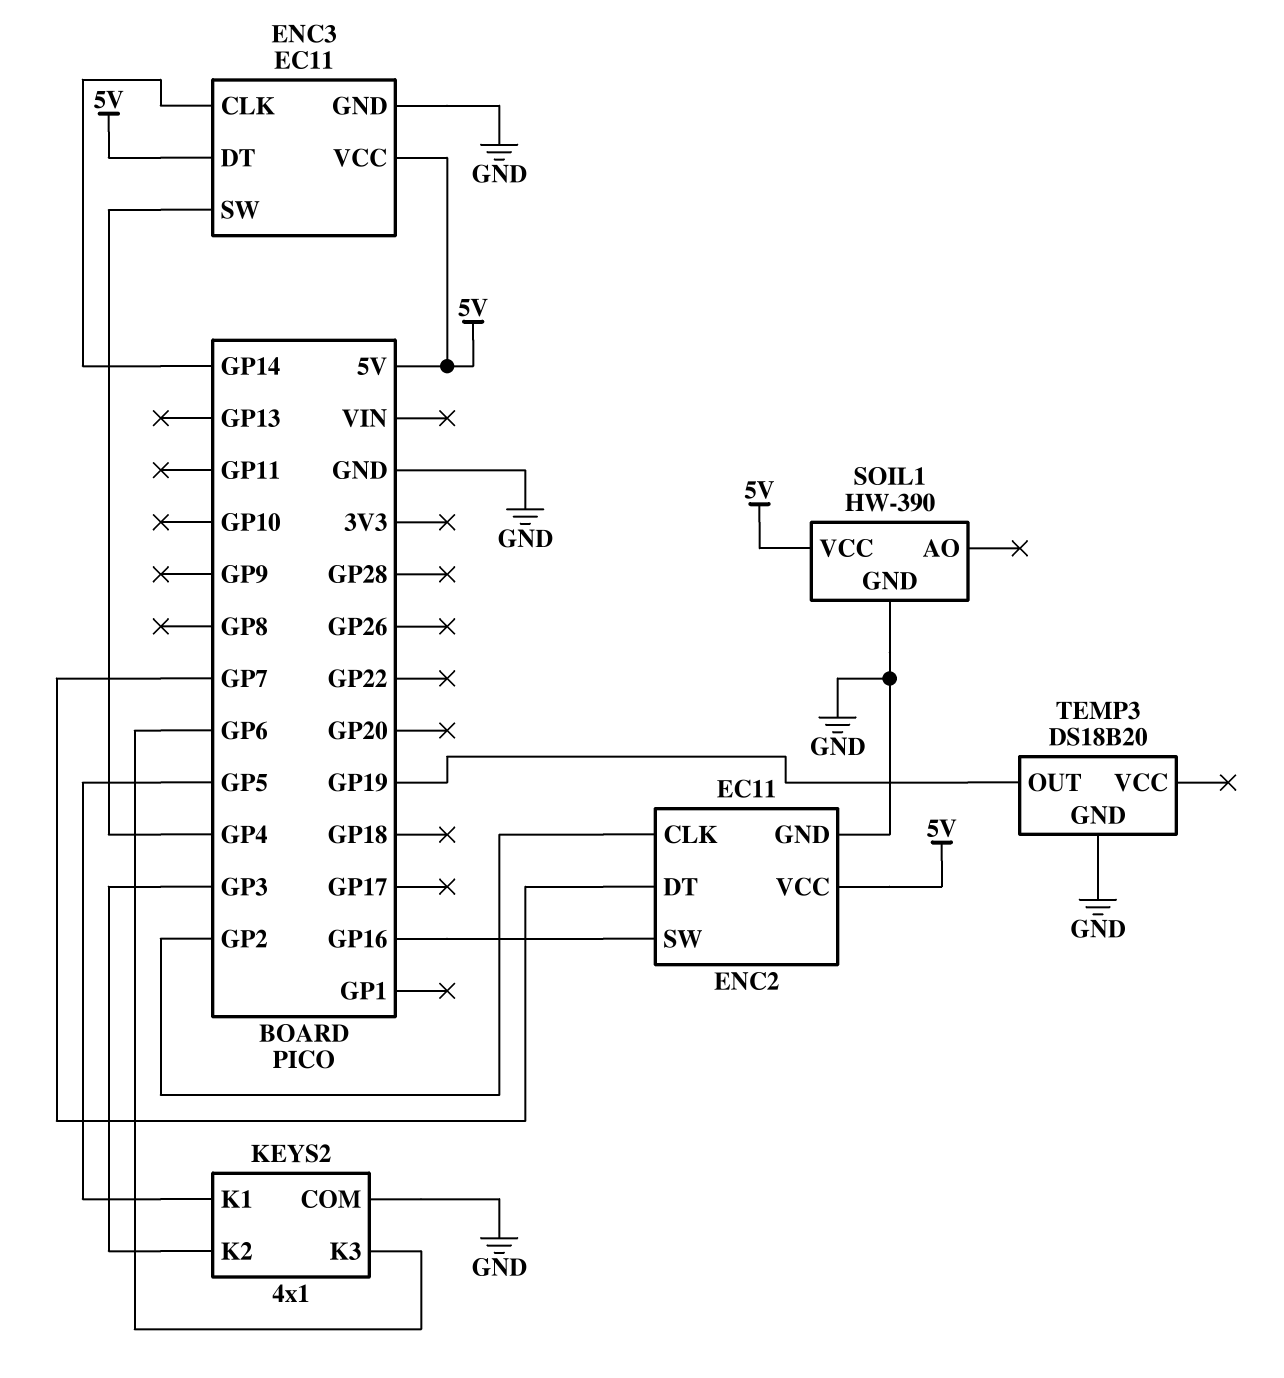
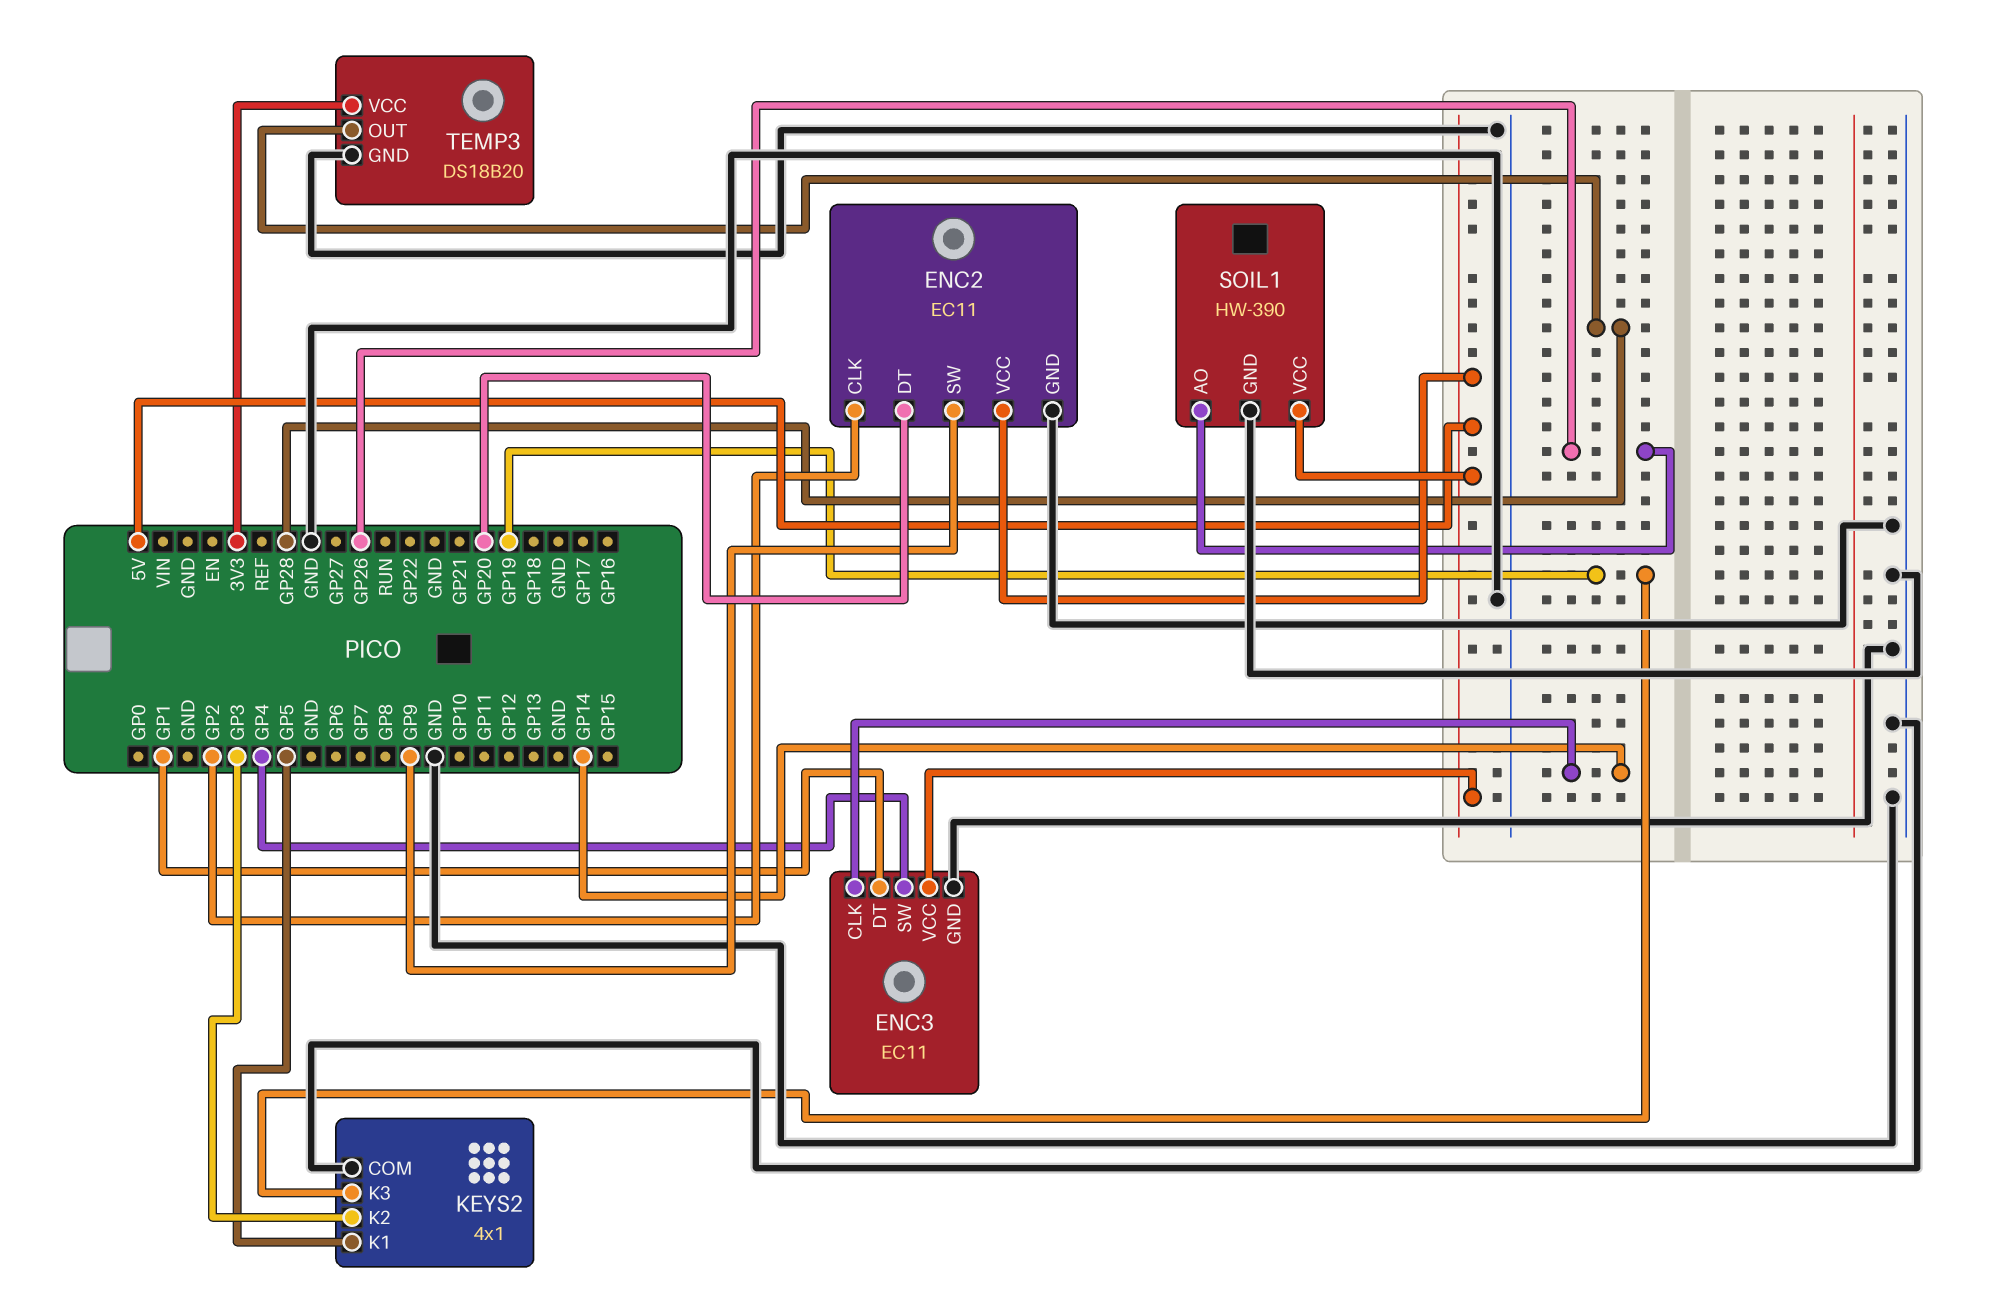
ENC2 pin DT: GP7 -> GP20
ENC2 pin SW: GP16 -> GP9
ENC3 pin DT: 5V -> GP1
KEYS2 pin K3: GP6 -> GP19
SOIL1 pin AO: none -> GP26
TEMP3 pin OUT: GP19 -> GP28
TEMP3 pin VCC: none -> 3V3

